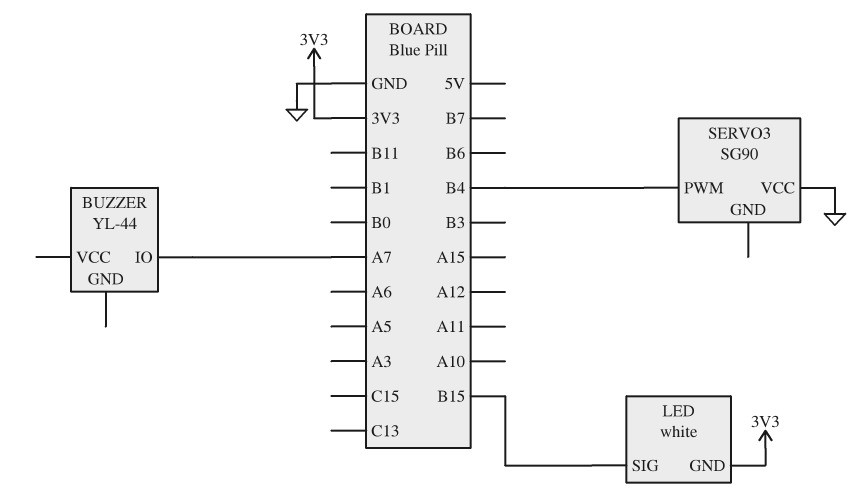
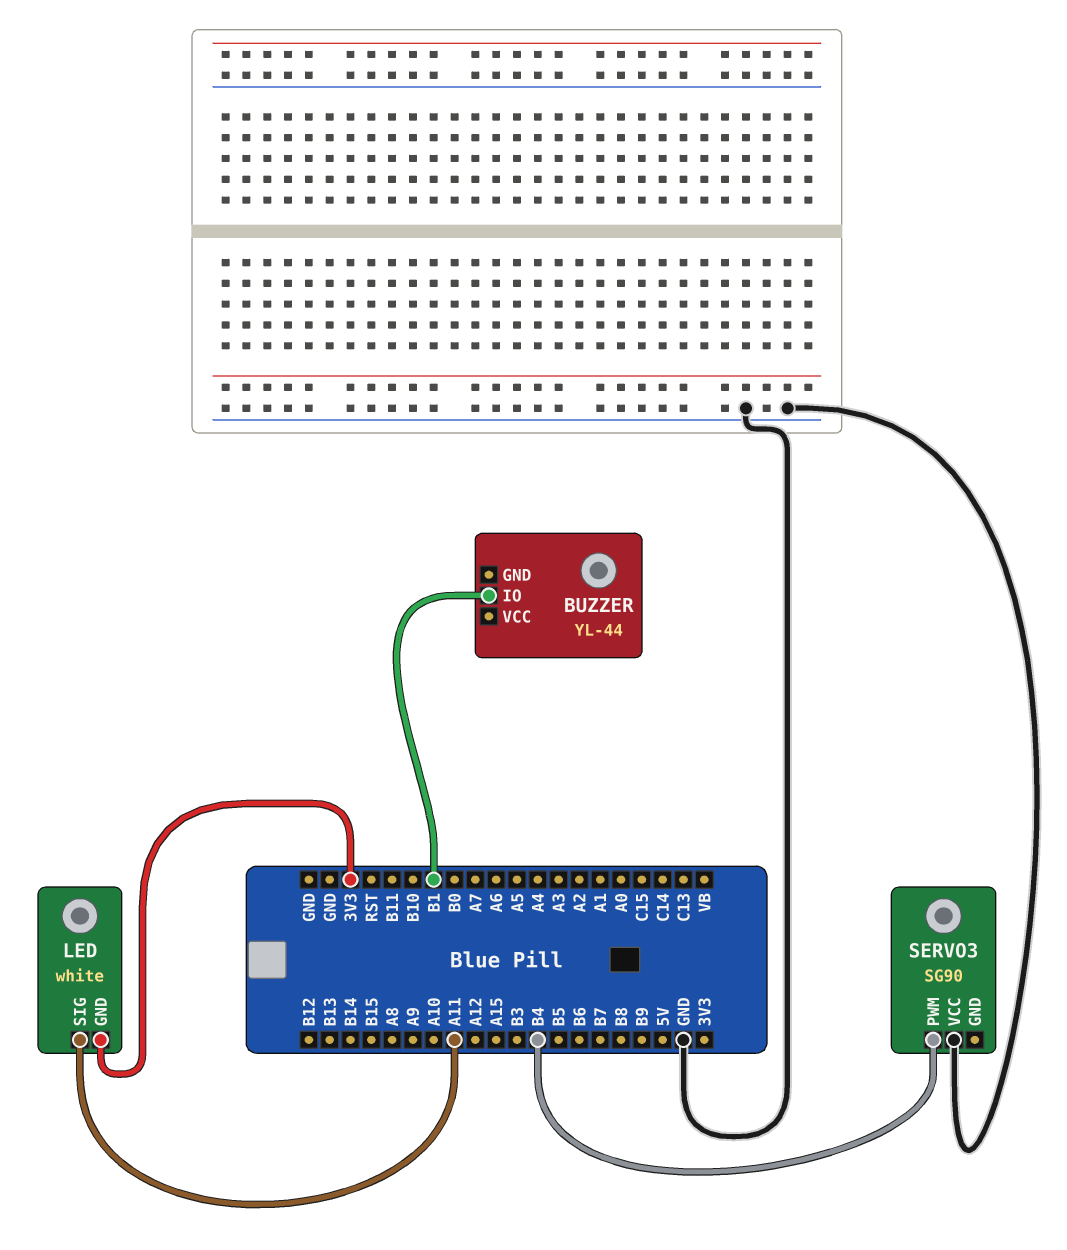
BUZZER pin IO: A7 -> B1
LED pin SIG: B15 -> A11

